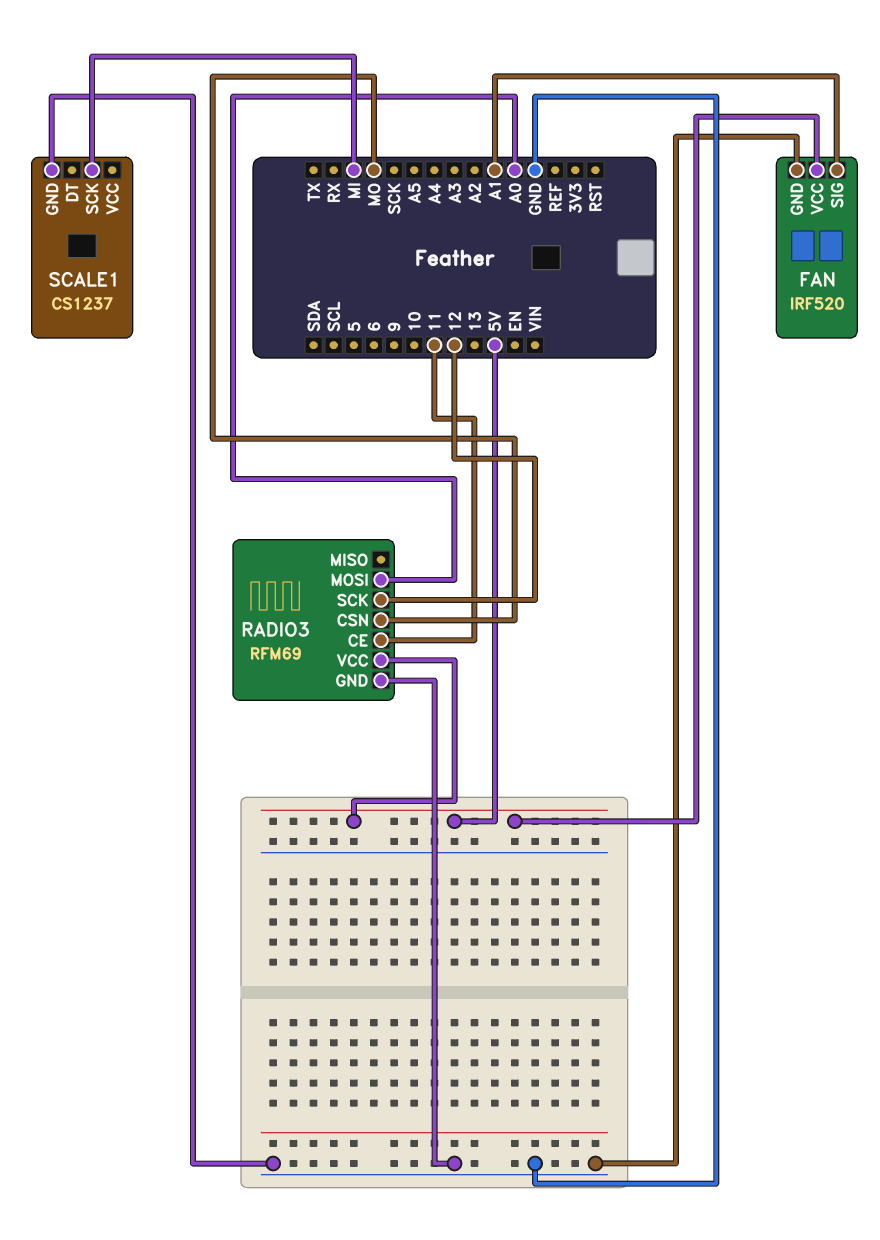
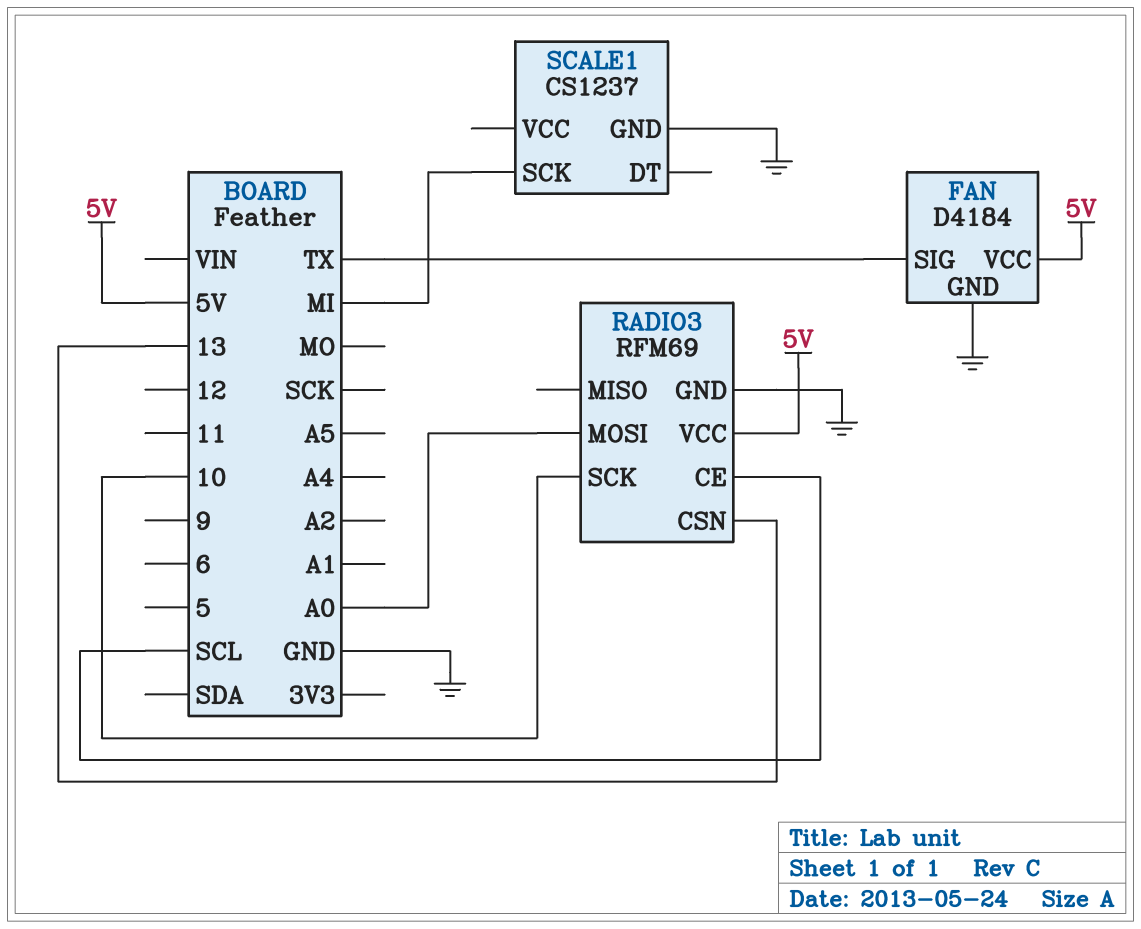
FAN: IRF520 -> D4184
FAN pin SIG: A1 -> TX
RADIO3 pin CE: 11 -> SCL
RADIO3 pin CSN: MO -> 13
RADIO3 pin SCK: 12 -> 10

